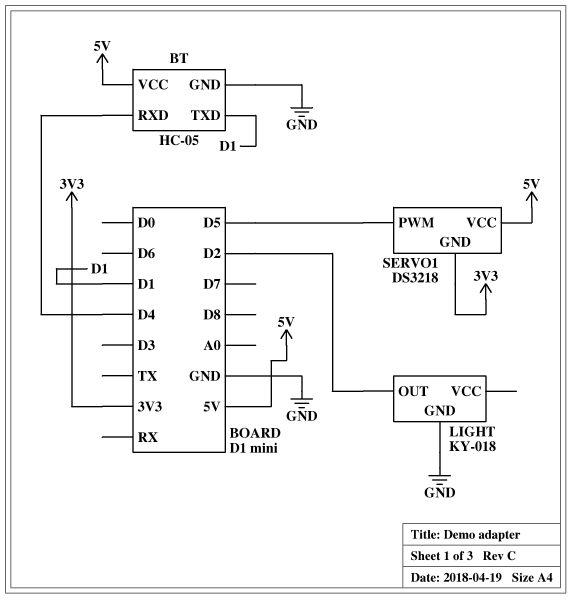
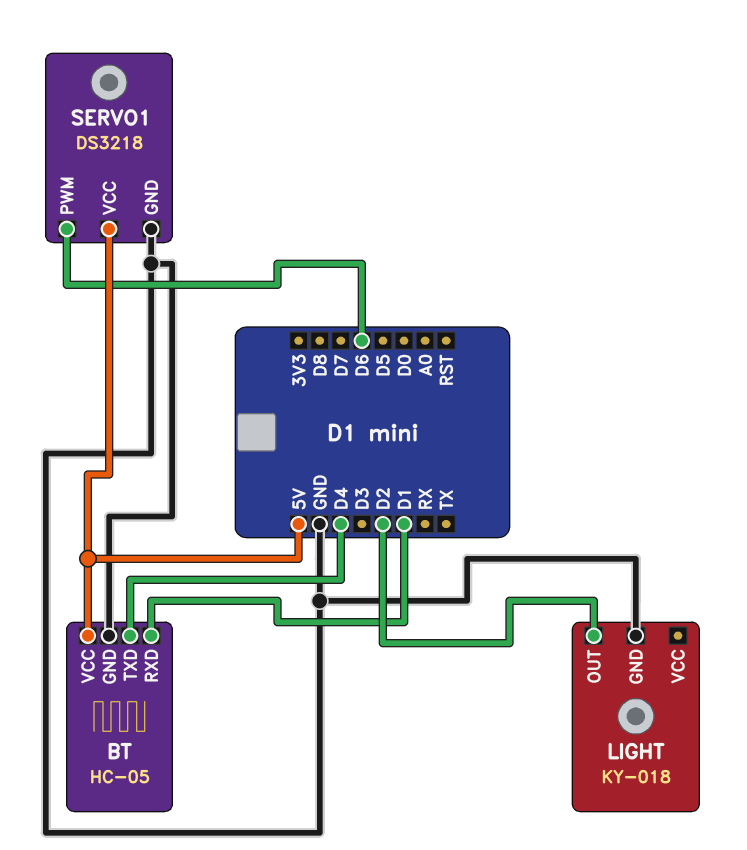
BT pin RXD: D4 -> D1
BT pin TXD: D1 -> D4
SERVO1 pin GND: 3V3 -> GND
SERVO1 pin PWM: D5 -> D6

